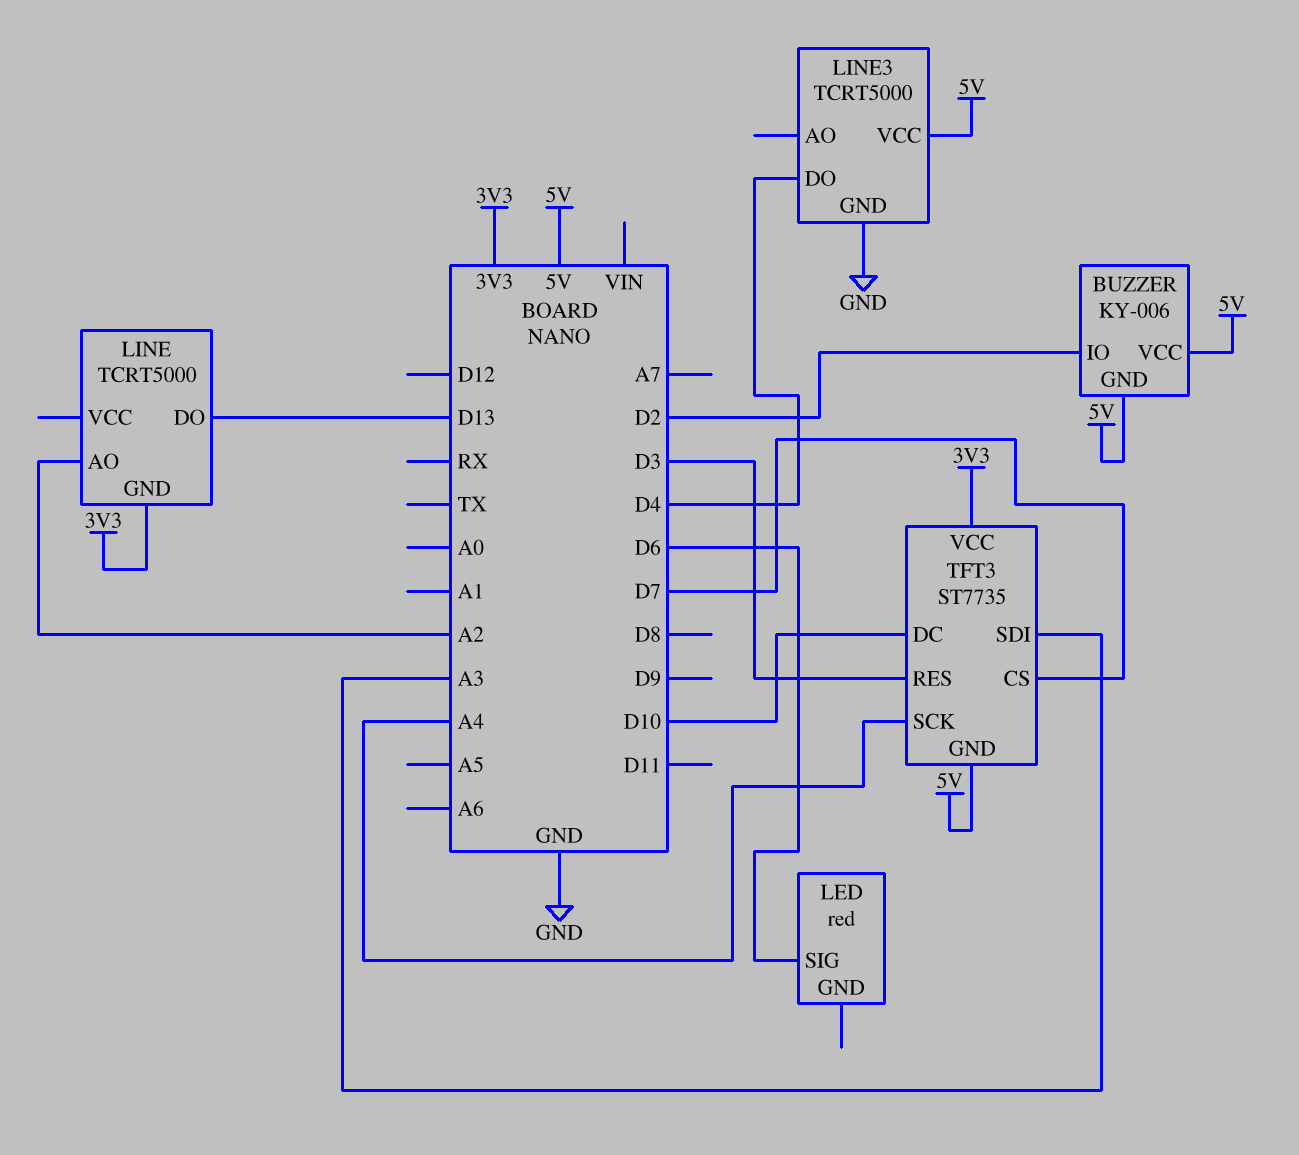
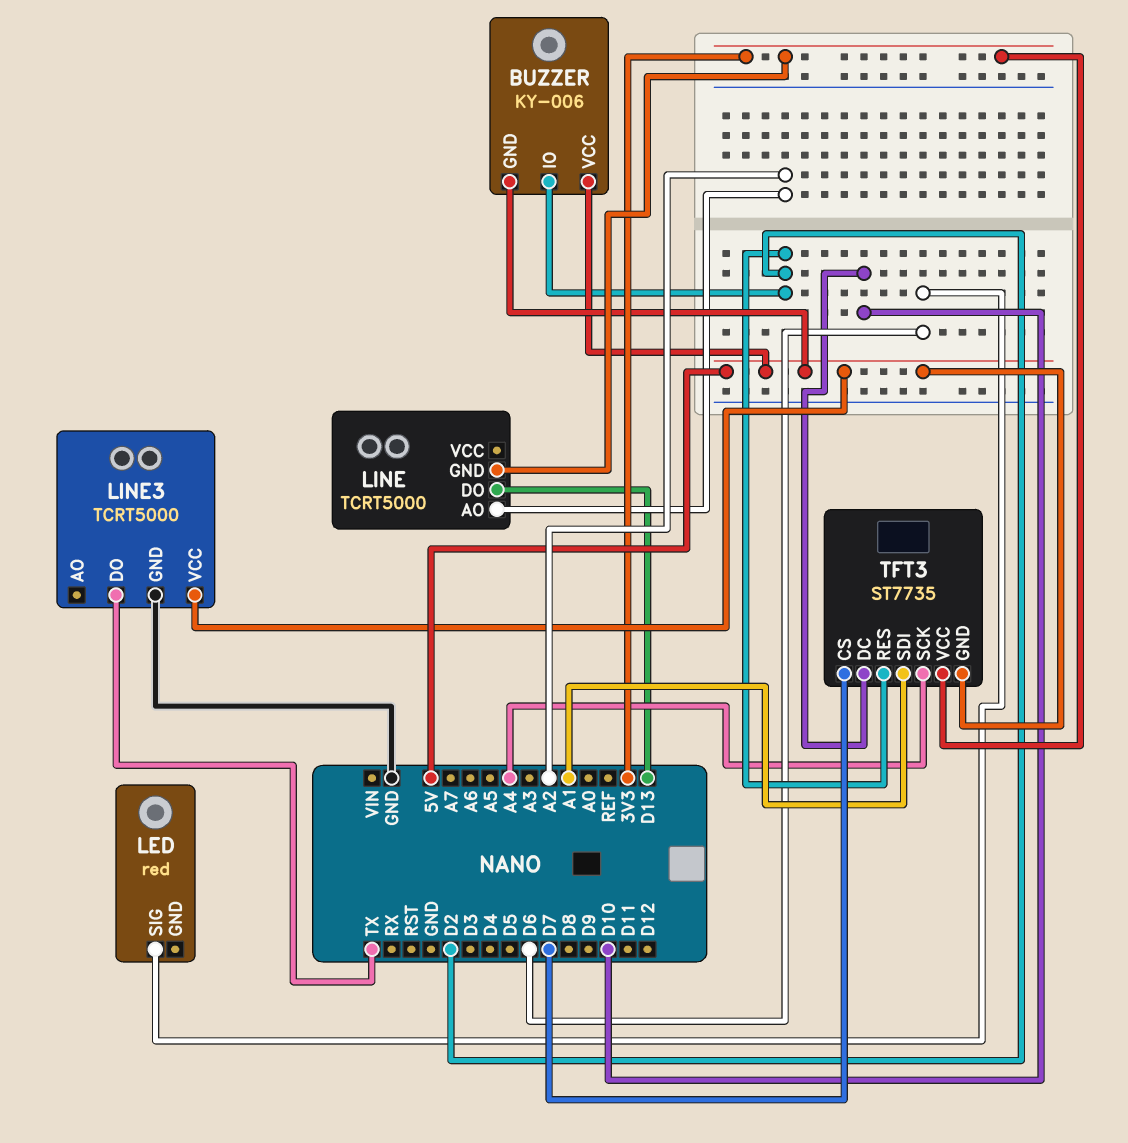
LINE3 pin DO: D4 -> TX
TFT3 pin RES: D3 -> D2
TFT3 pin SDI: A3 -> A1

